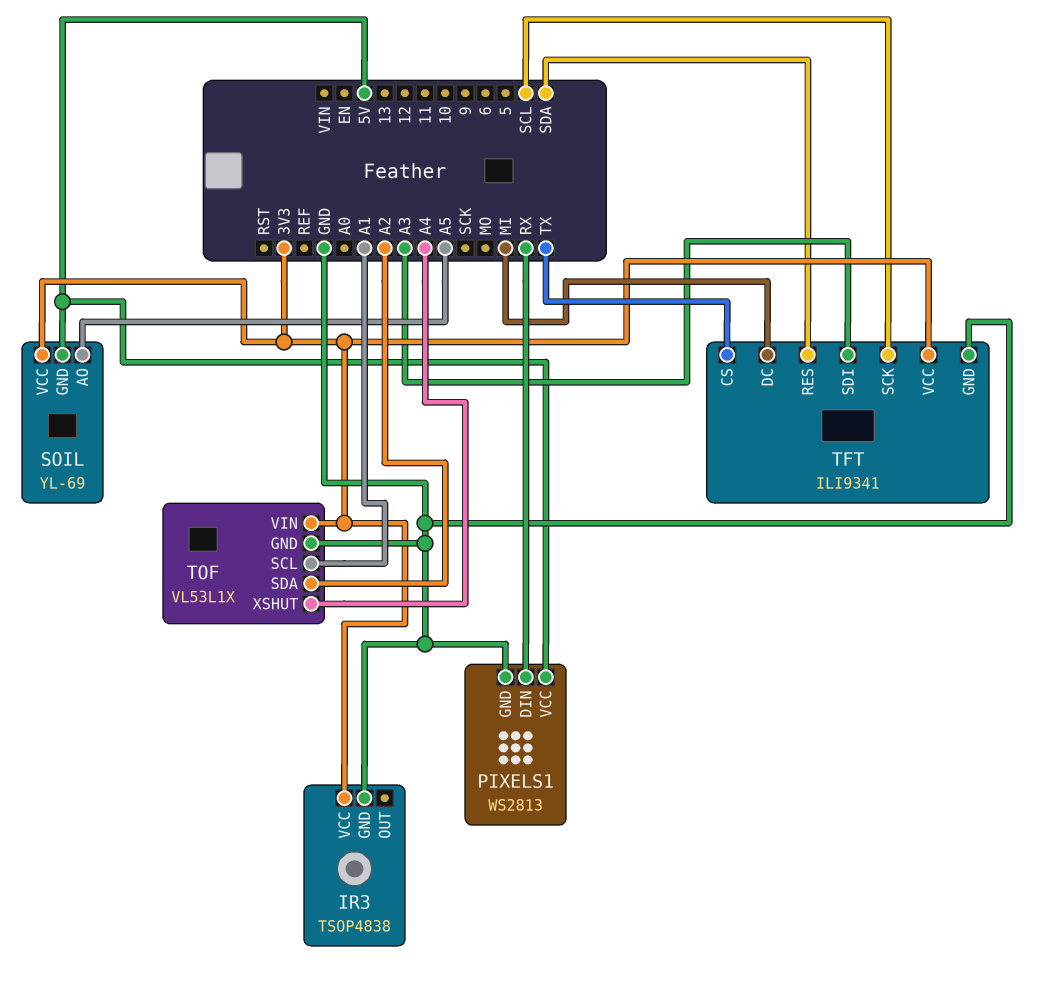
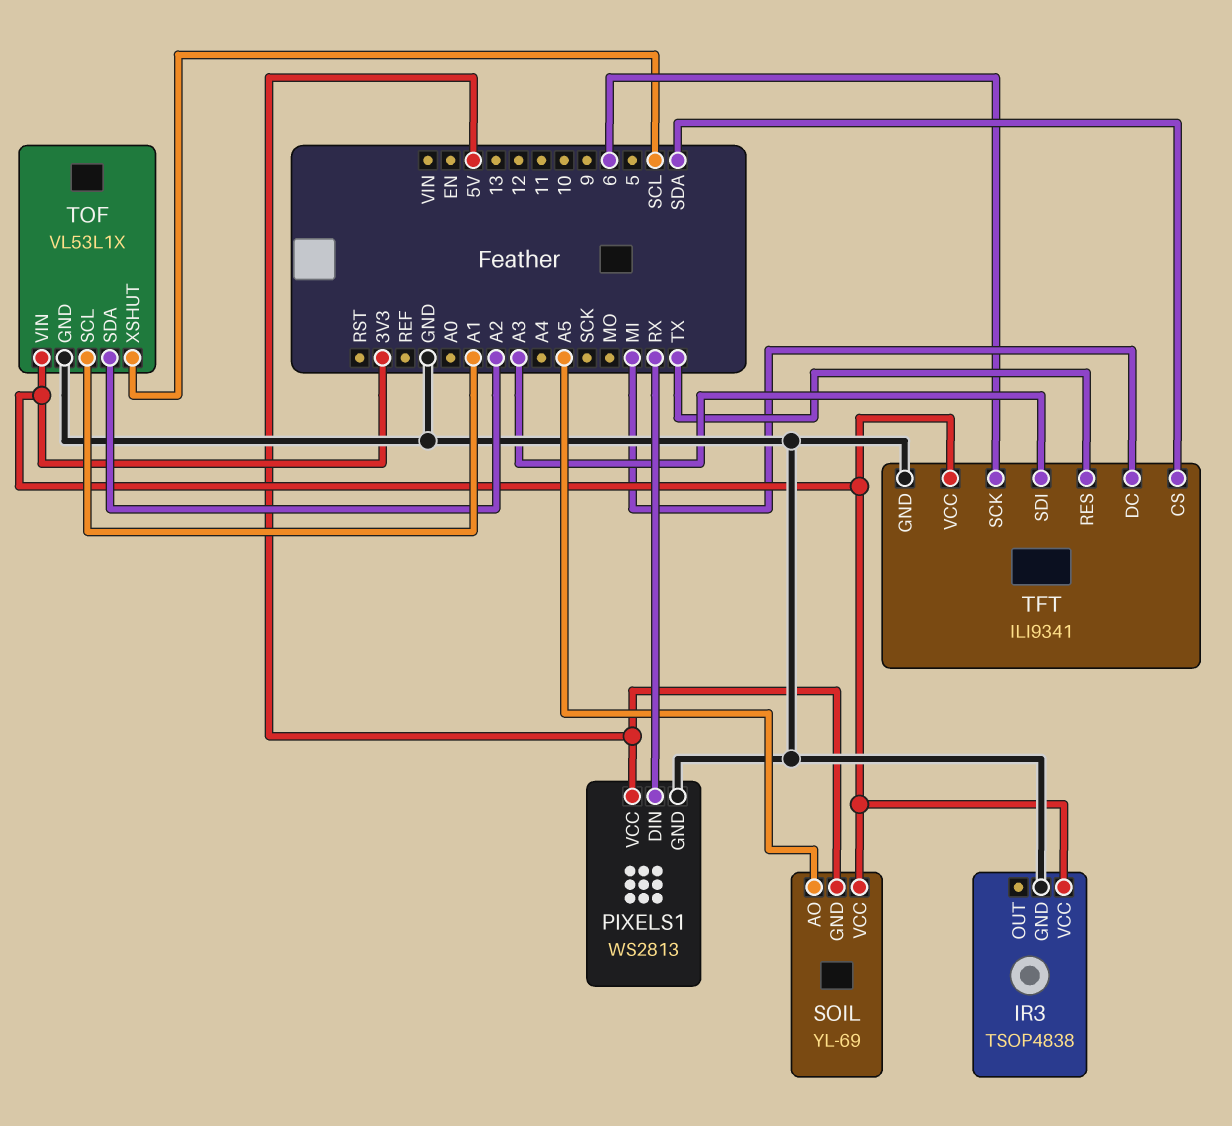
TFT pin CS: TX -> SDA
TFT pin RES: SDA -> TX
TFT pin SCK: SCL -> 6
TOF pin XSHUT: A4 -> SCL

